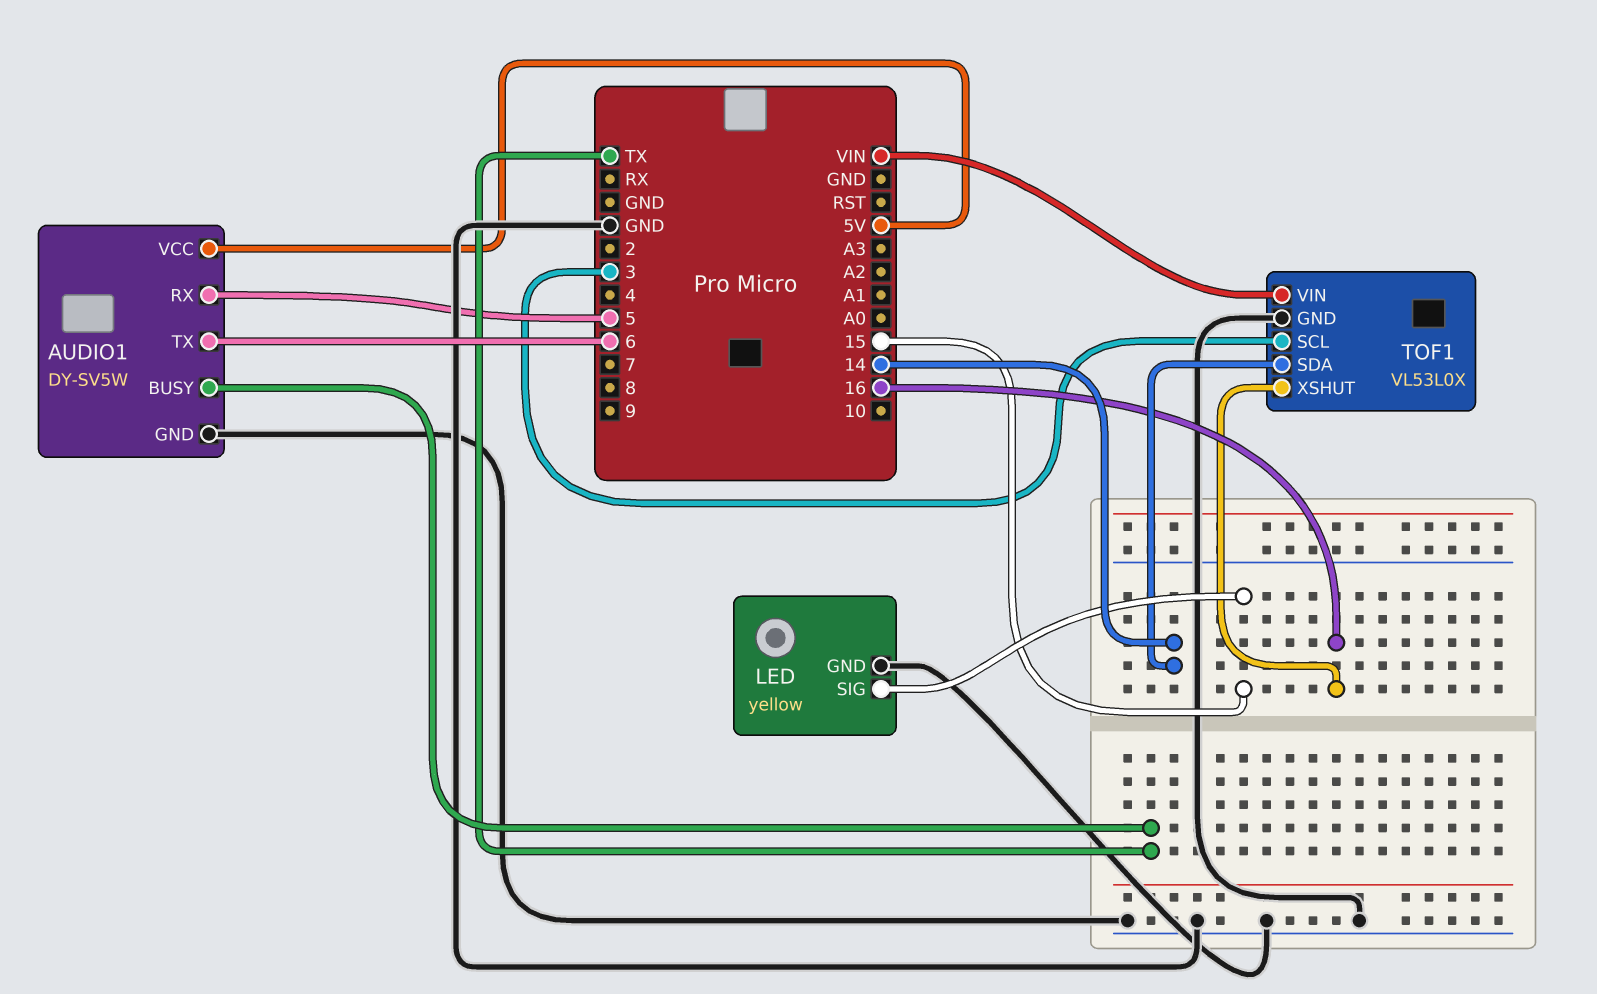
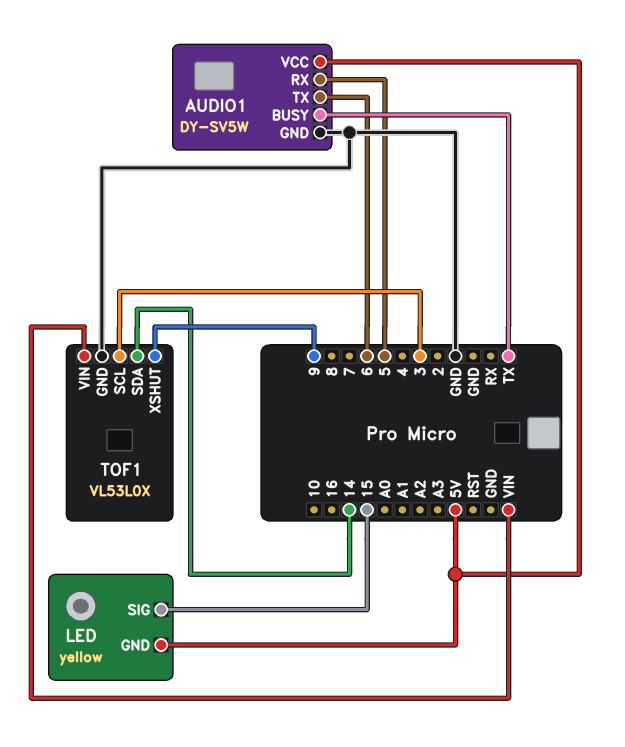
LED pin GND: GND -> 5V
TOF1 pin XSHUT: 16 -> 9

